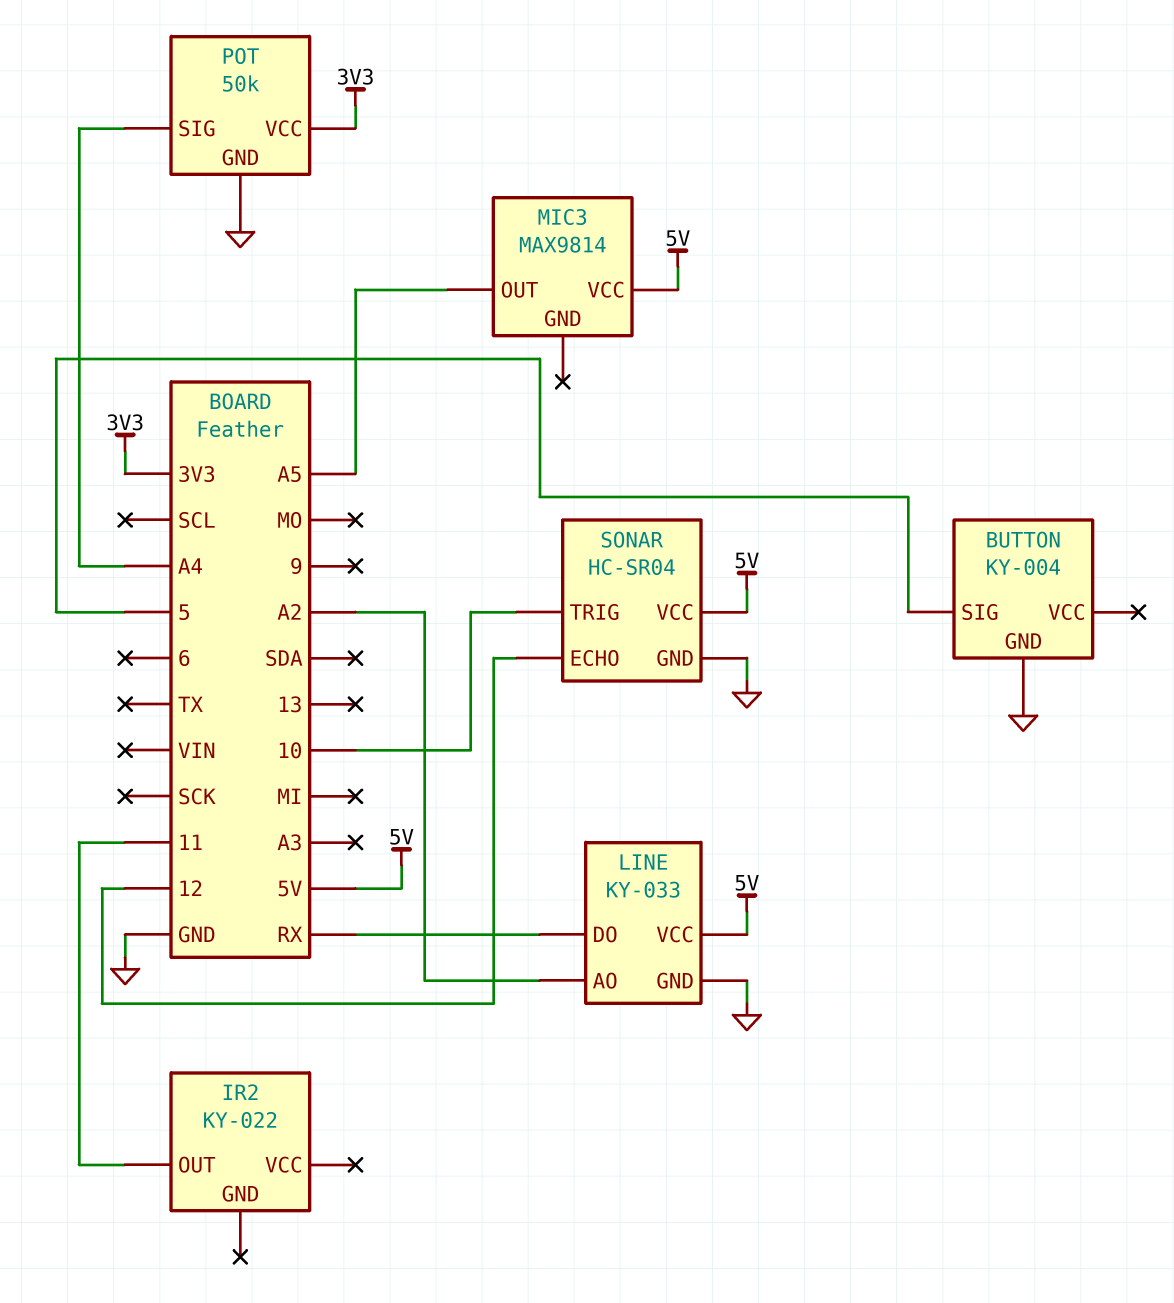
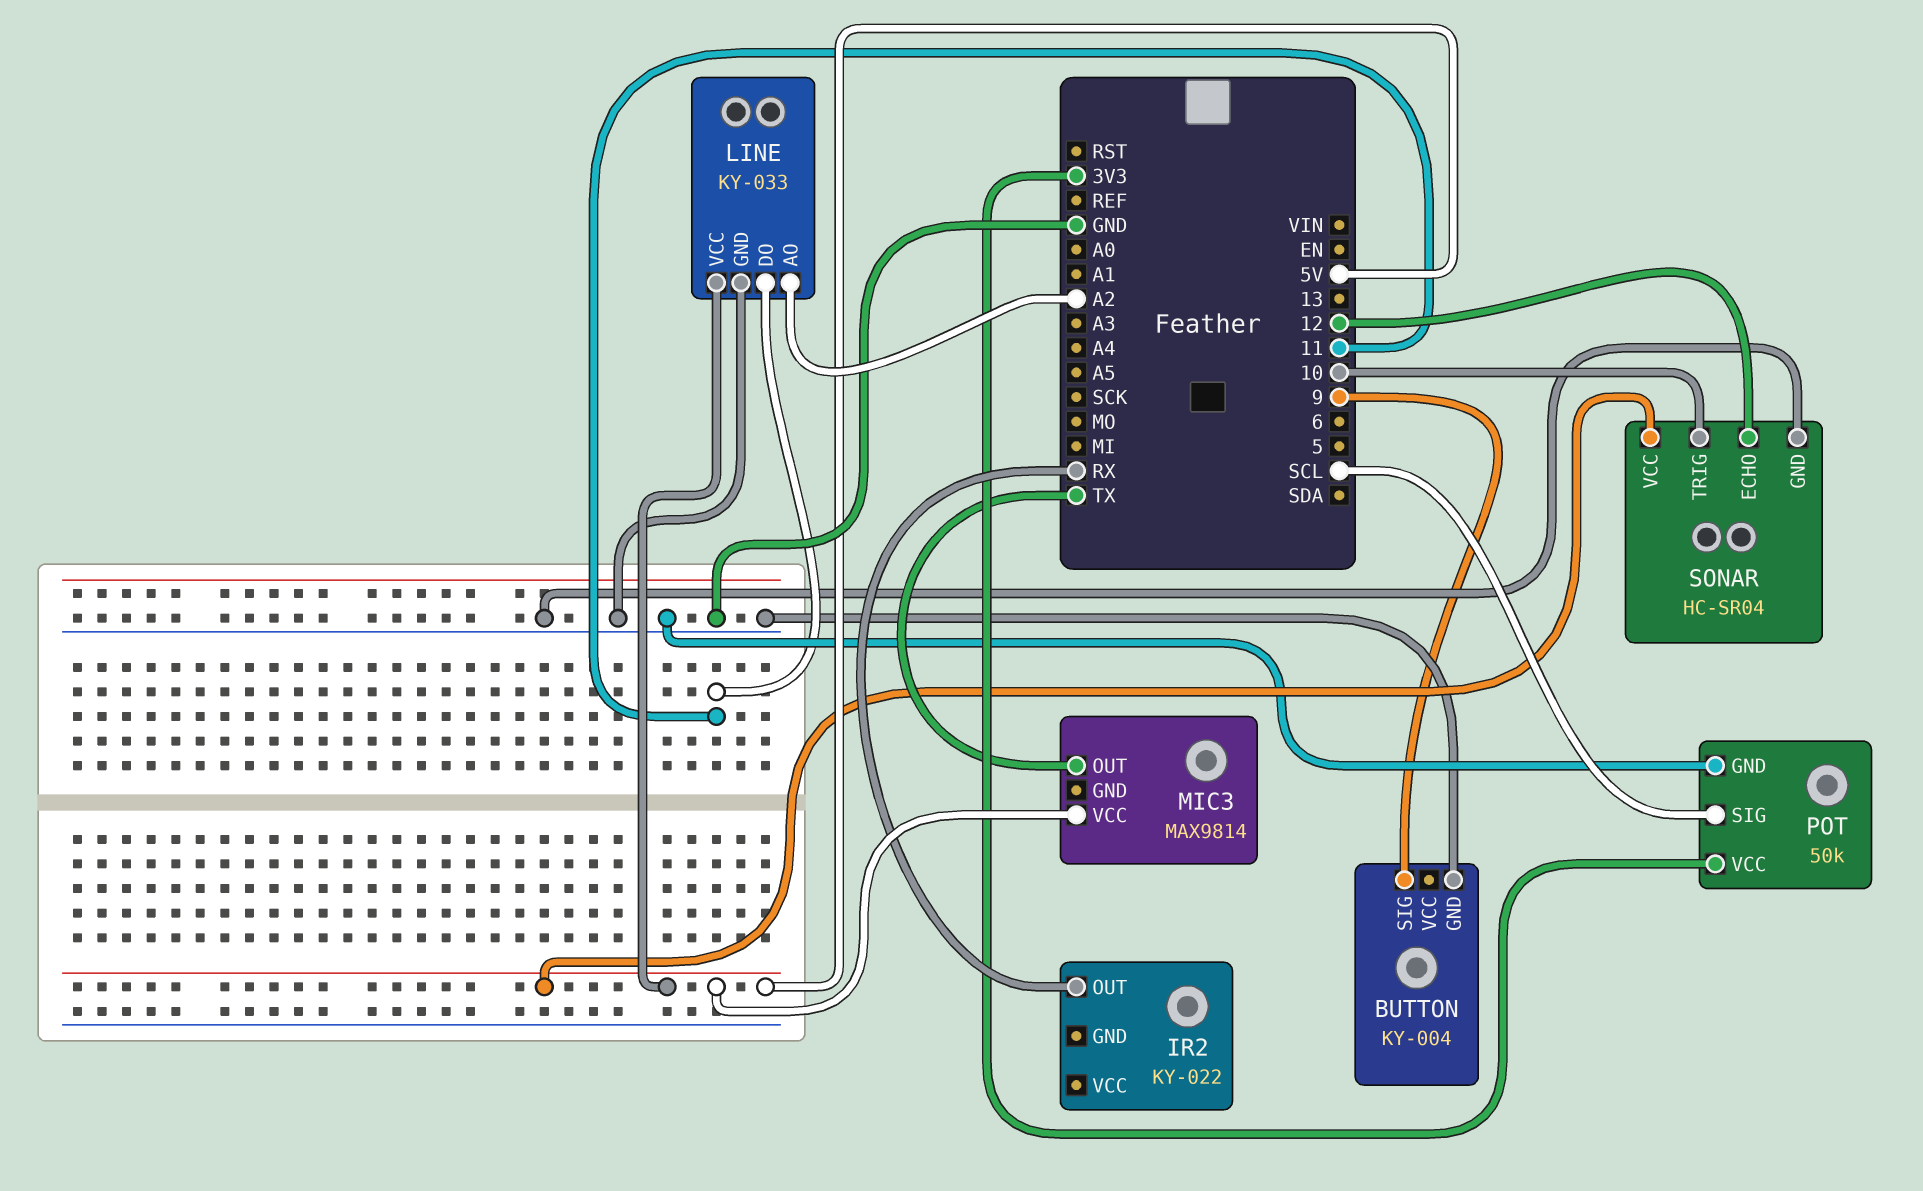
BUTTON pin SIG: 5 -> 9
IR2 pin OUT: 11 -> RX
LINE pin DO: RX -> 11
MIC3 pin OUT: A5 -> TX
POT pin SIG: A4 -> SCL

